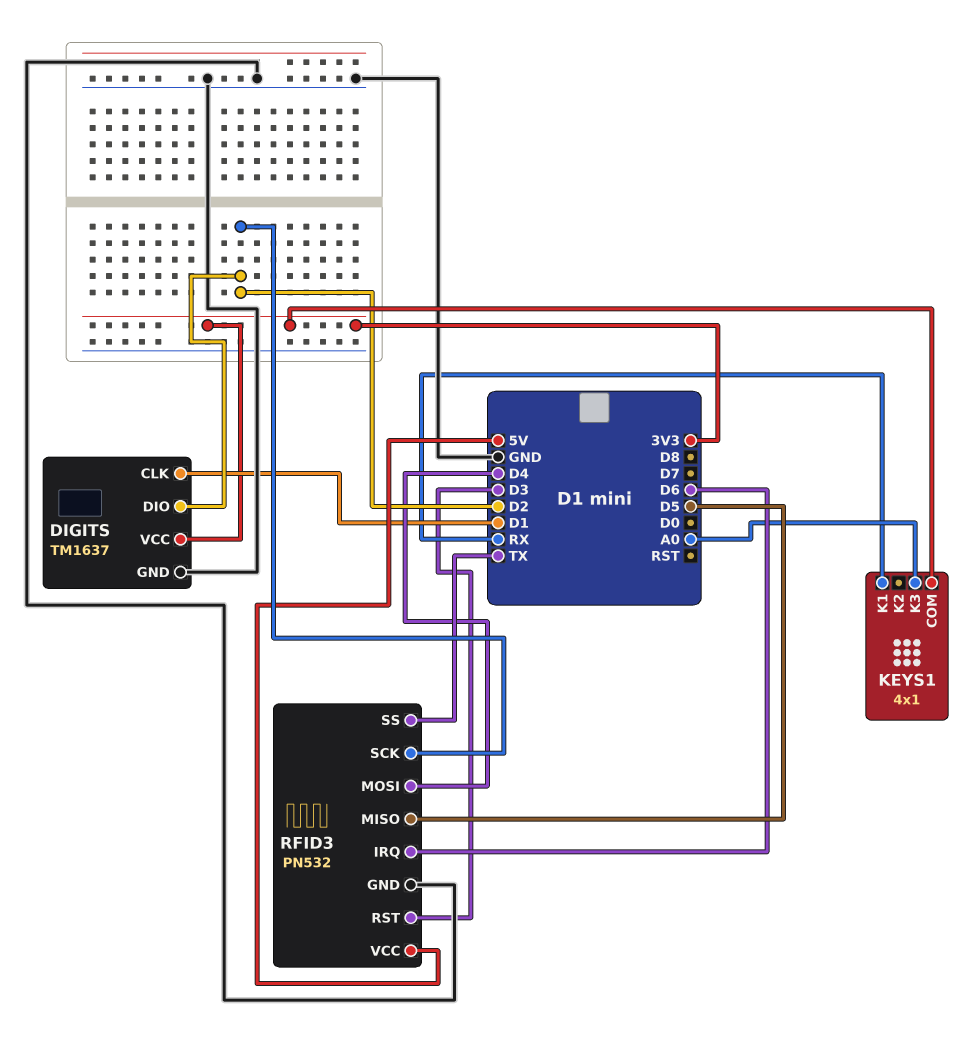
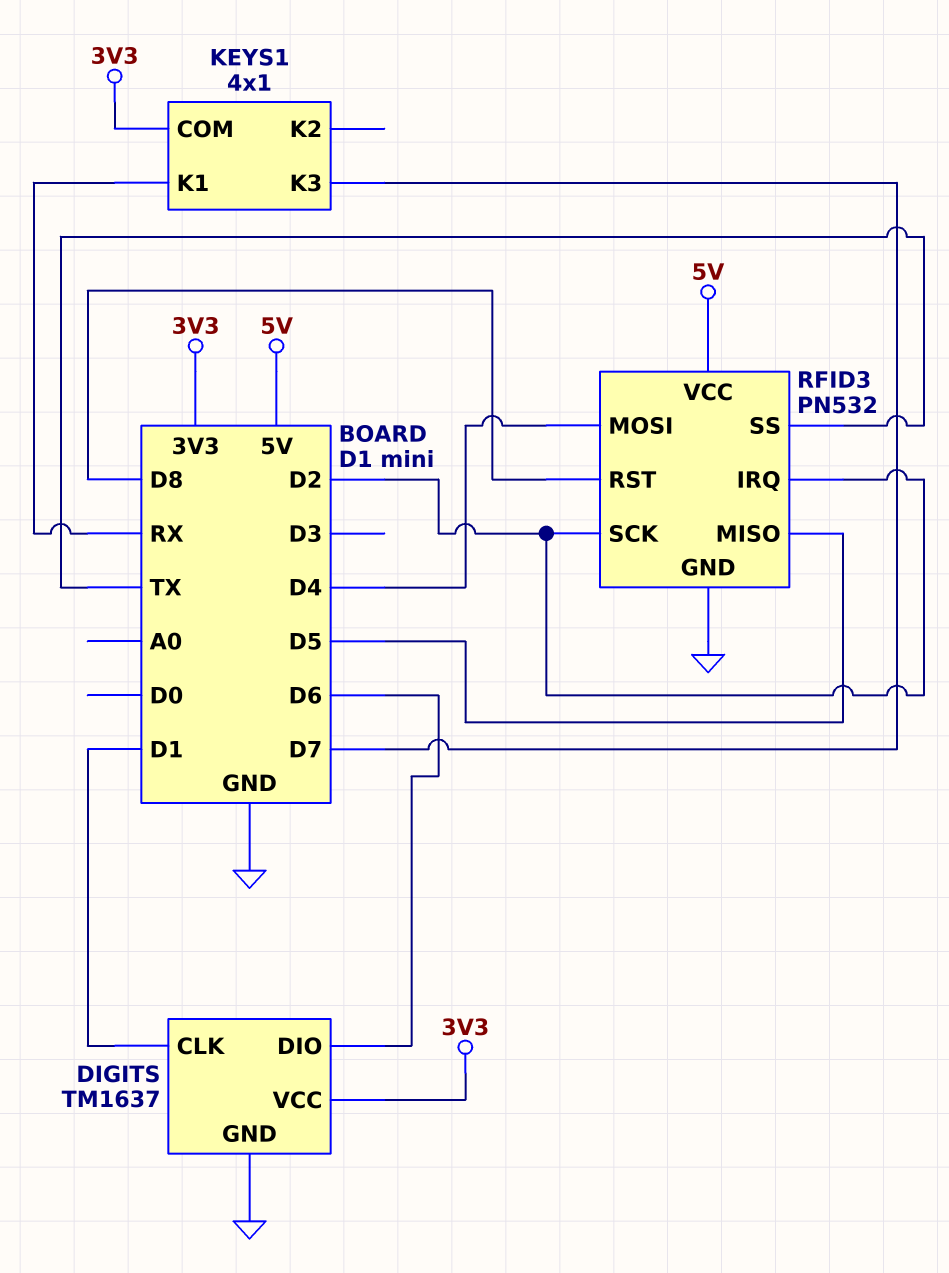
DIGITS pin DIO: D2 -> D6
KEYS1 pin K3: A0 -> D7
RFID3 pin IRQ: D6 -> D2
RFID3 pin RST: D3 -> D8

